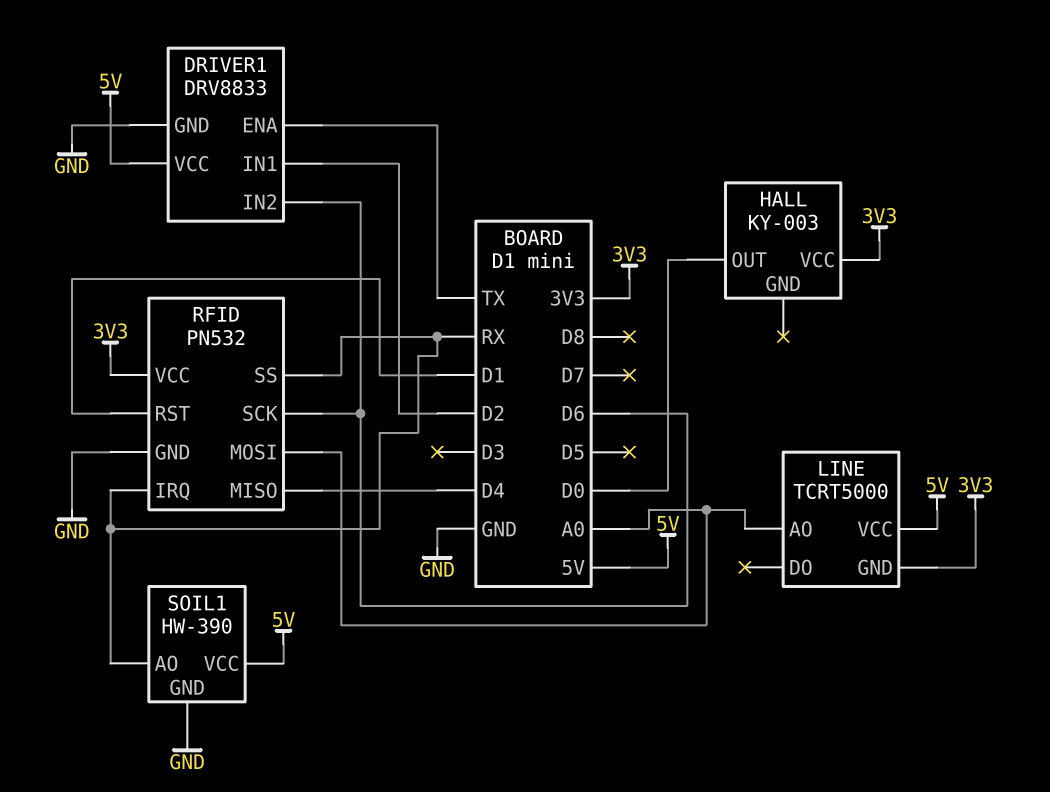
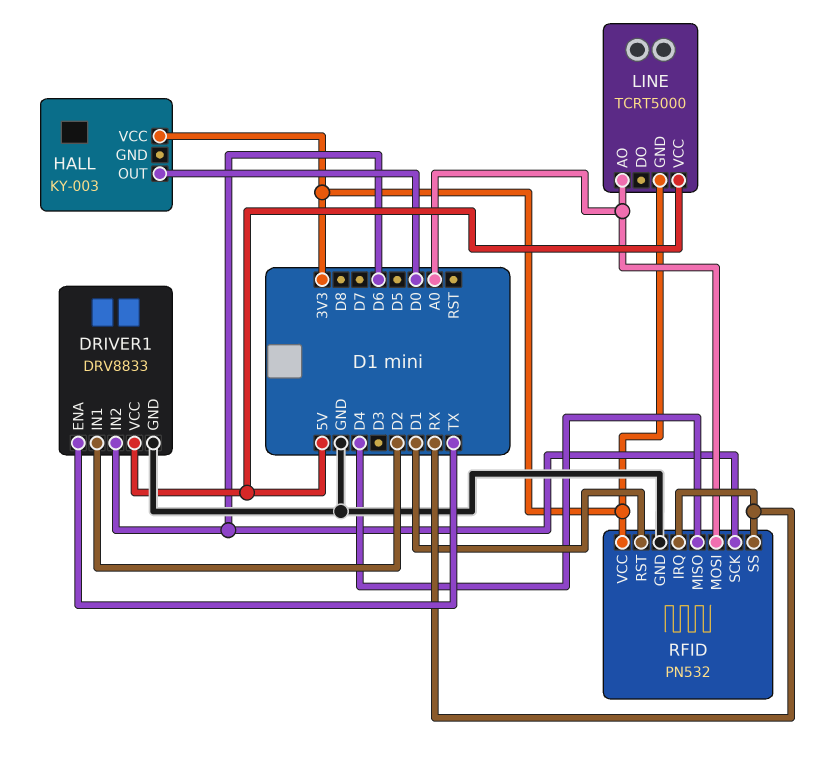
SOIL1: HW-390 -> none
SOIL1 pin AO: RX -> none
SOIL1 pin GND: GND -> none
SOIL1 pin VCC: 5V -> none

